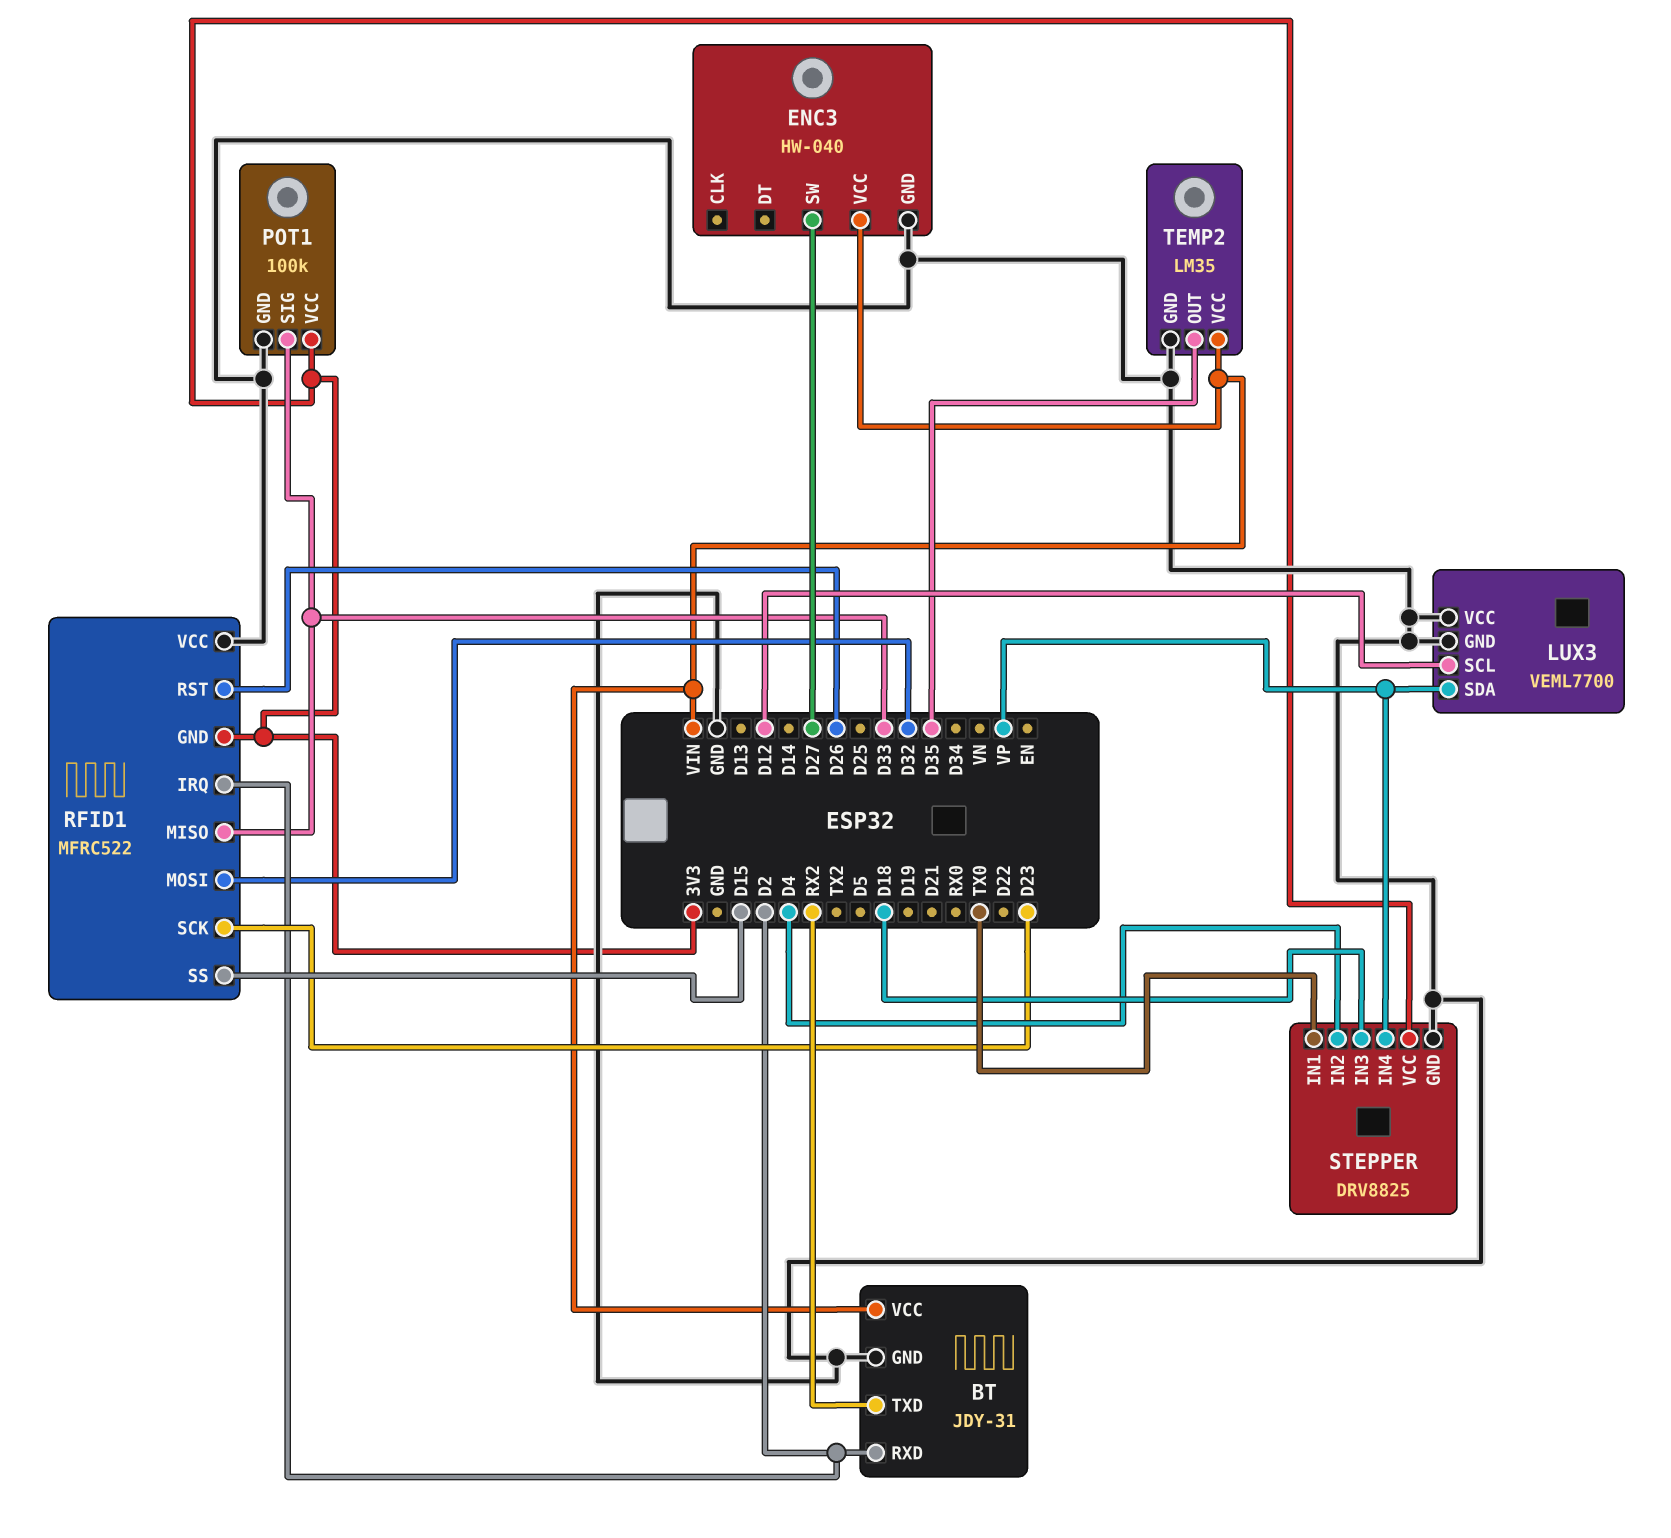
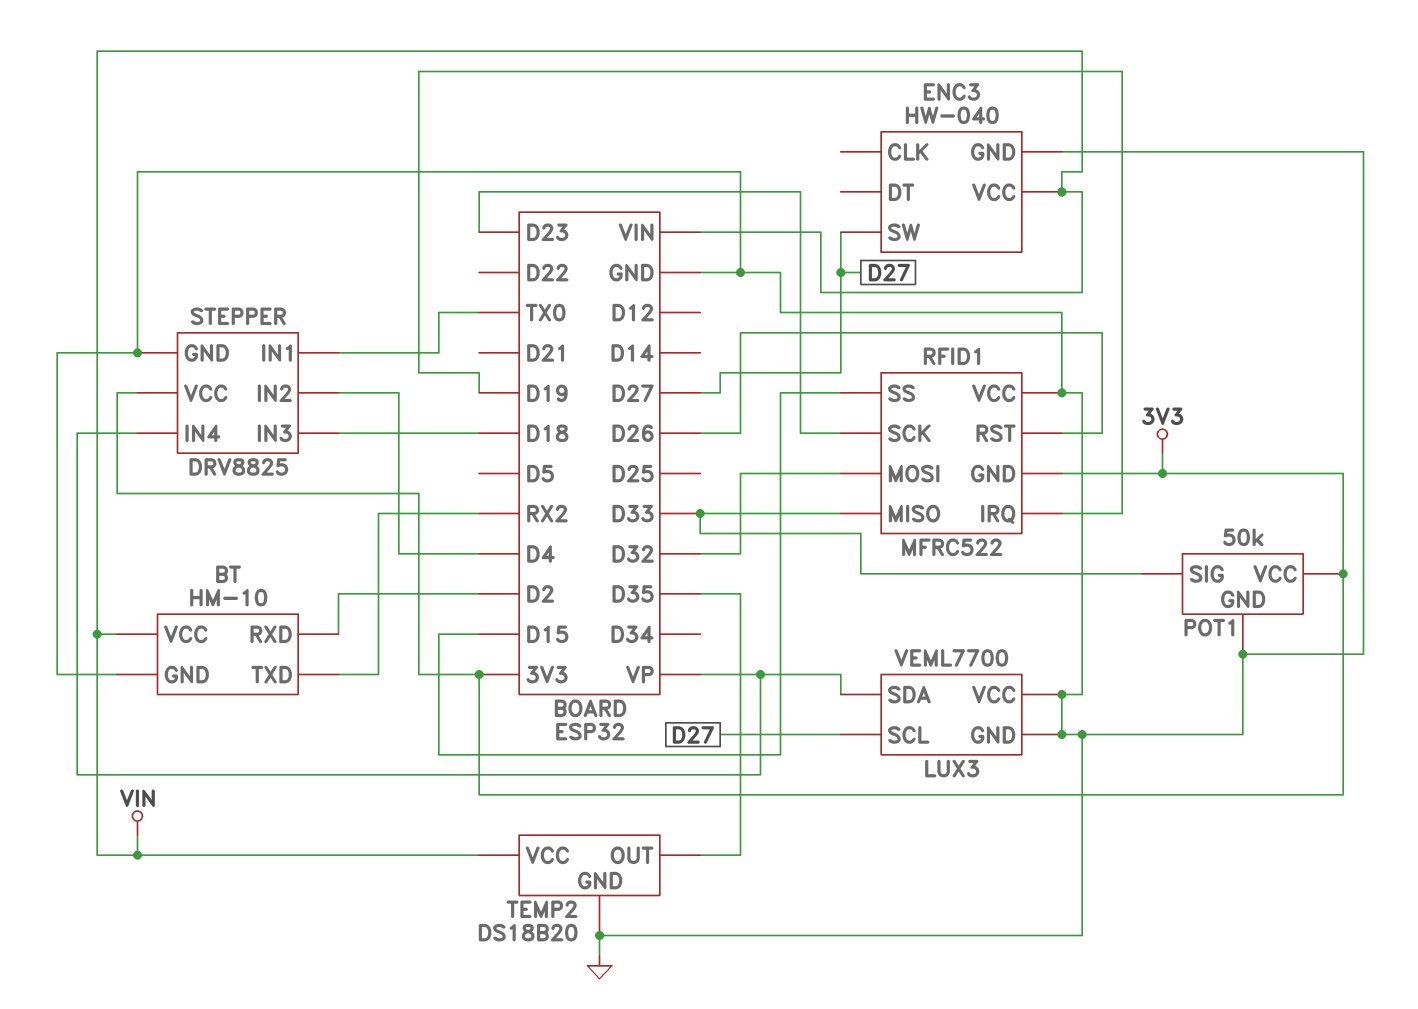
BT: JDY-31 -> HM-10
LUX3 pin SCL: D12 -> D27
POT1: 100k -> 50k
RFID1 pin IRQ: D2 -> D19
TEMP2: LM35 -> DS18B20

